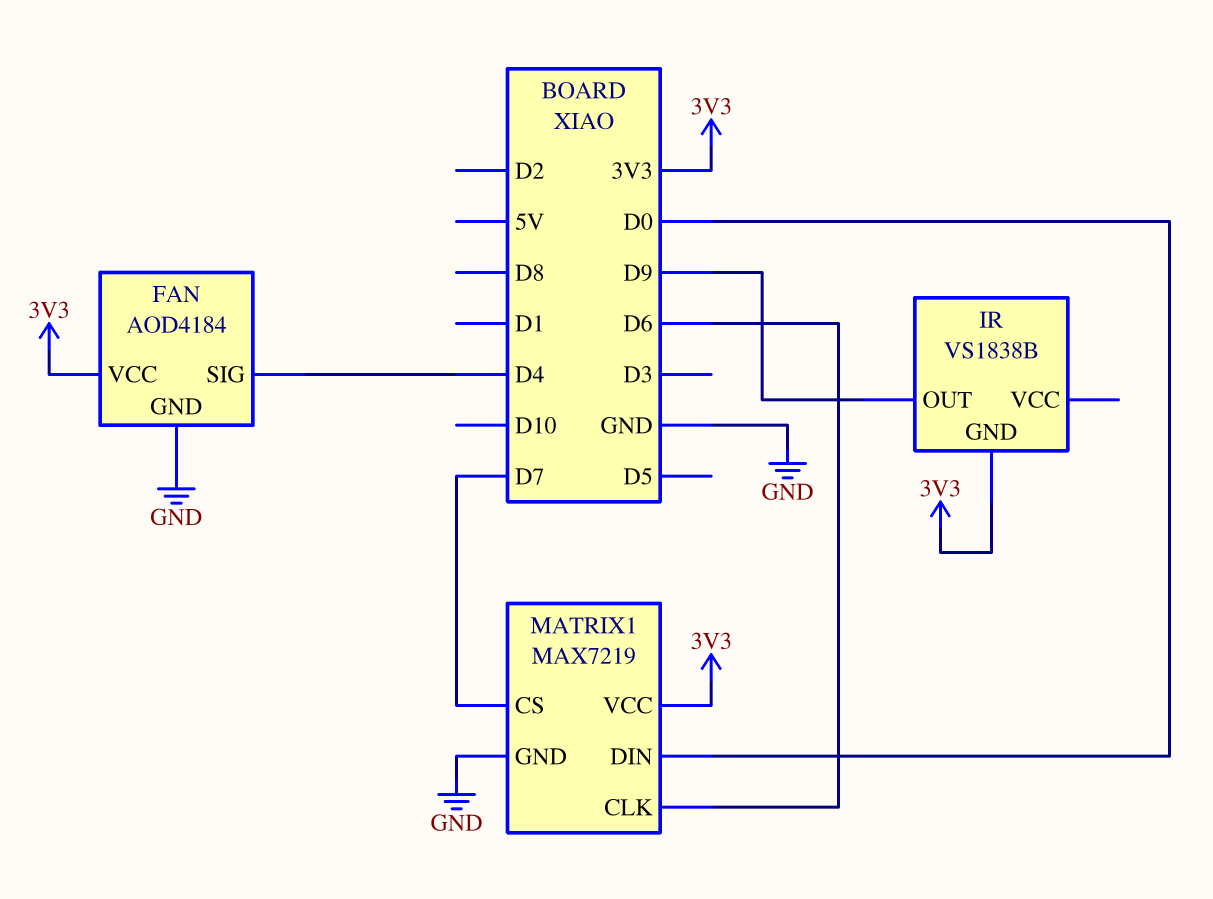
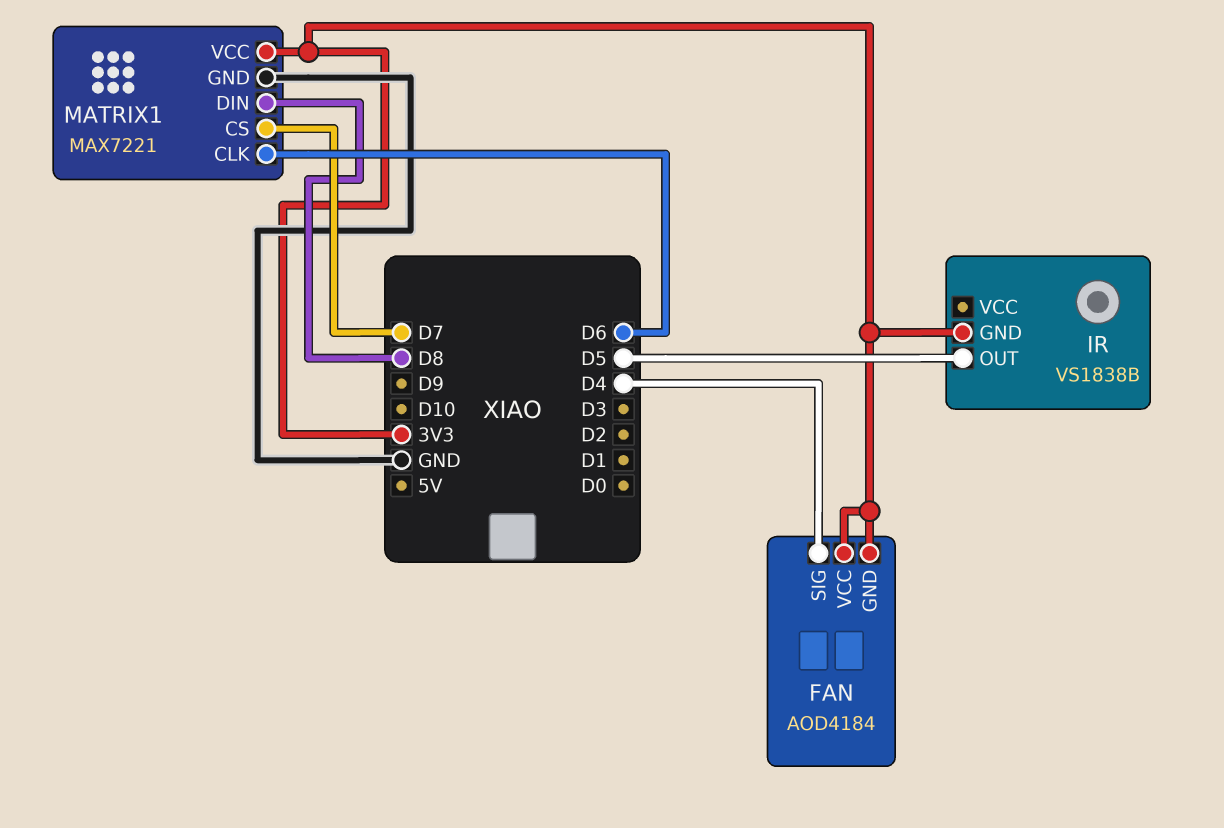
FAN pin GND: GND -> 3V3
IR pin OUT: D9 -> D5
MATRIX1: MAX7219 -> MAX7221
MATRIX1 pin DIN: D0 -> D8

